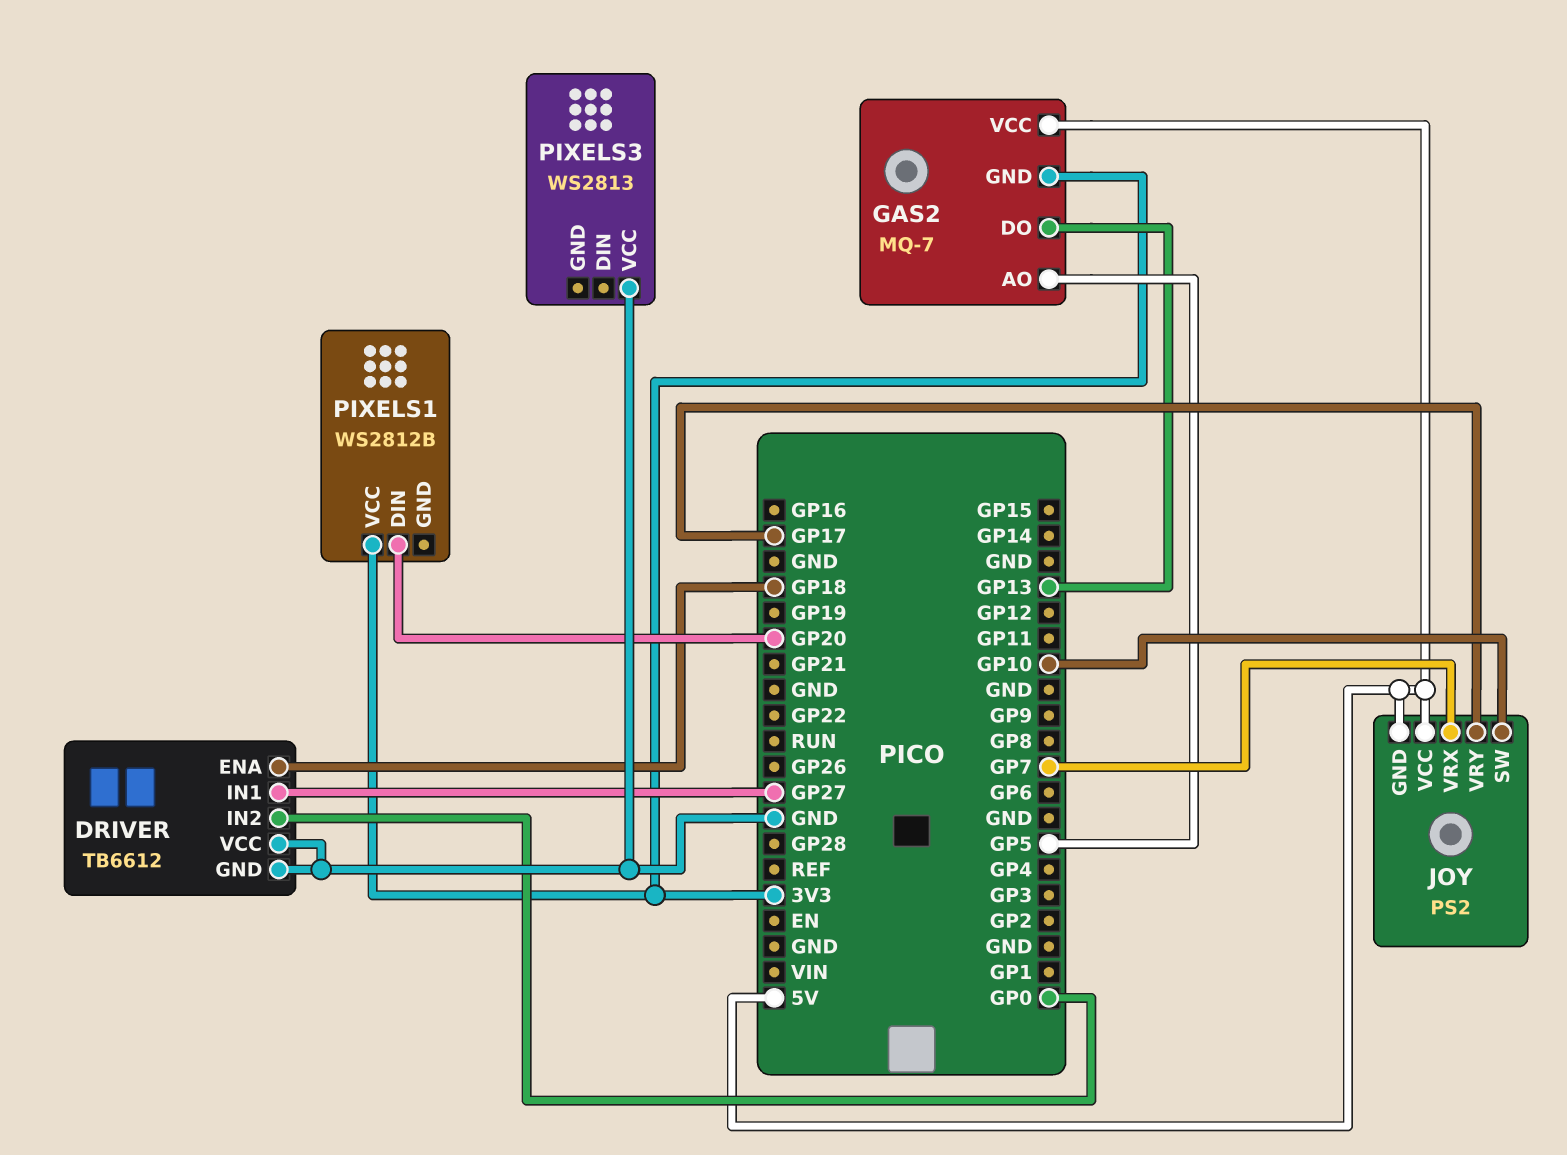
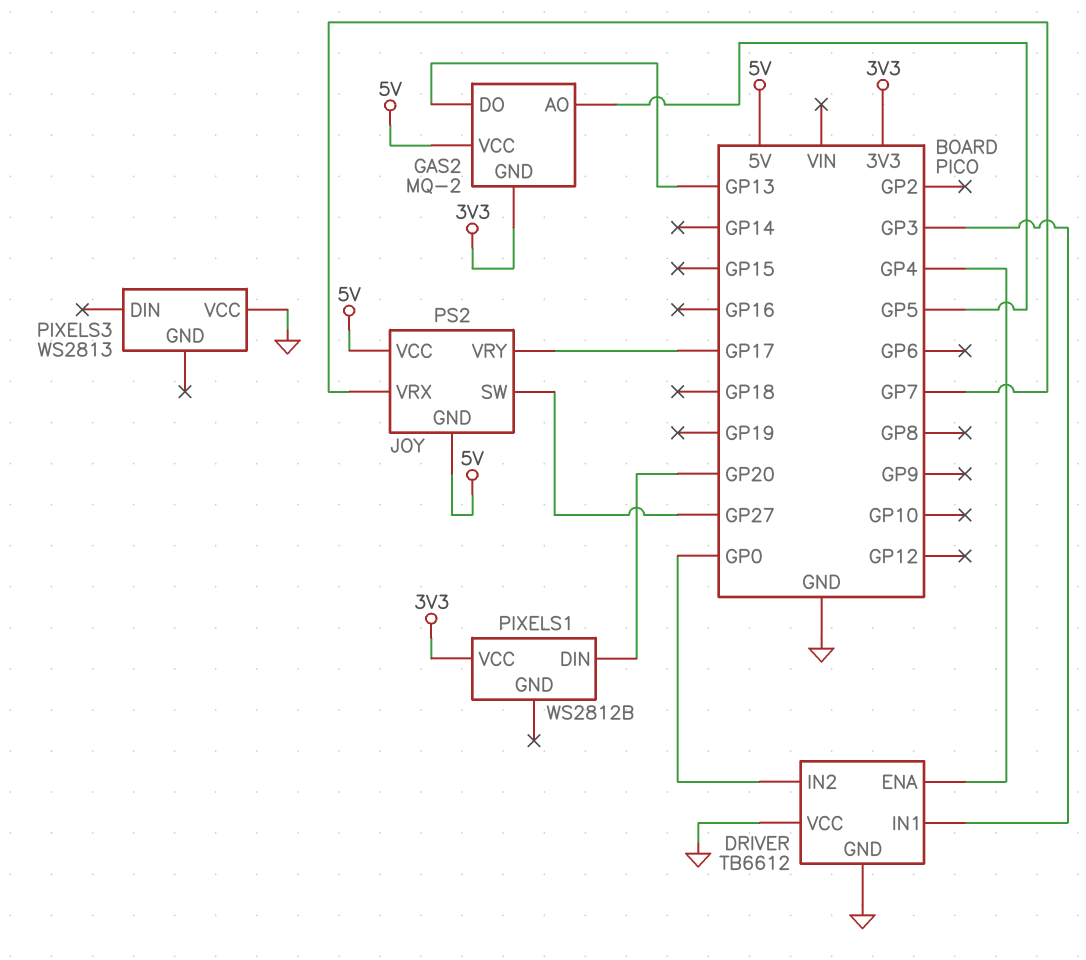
DRIVER pin ENA: GP18 -> GP4
DRIVER pin IN1: GP27 -> GP3
GAS2: MQ-7 -> MQ-2
JOY pin SW: GP10 -> GP27

